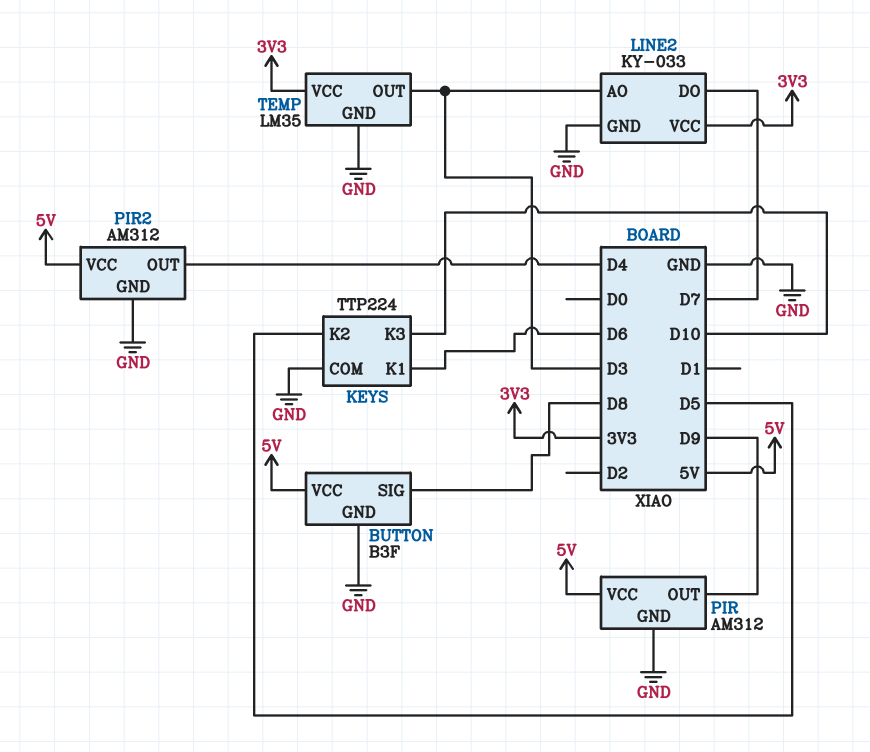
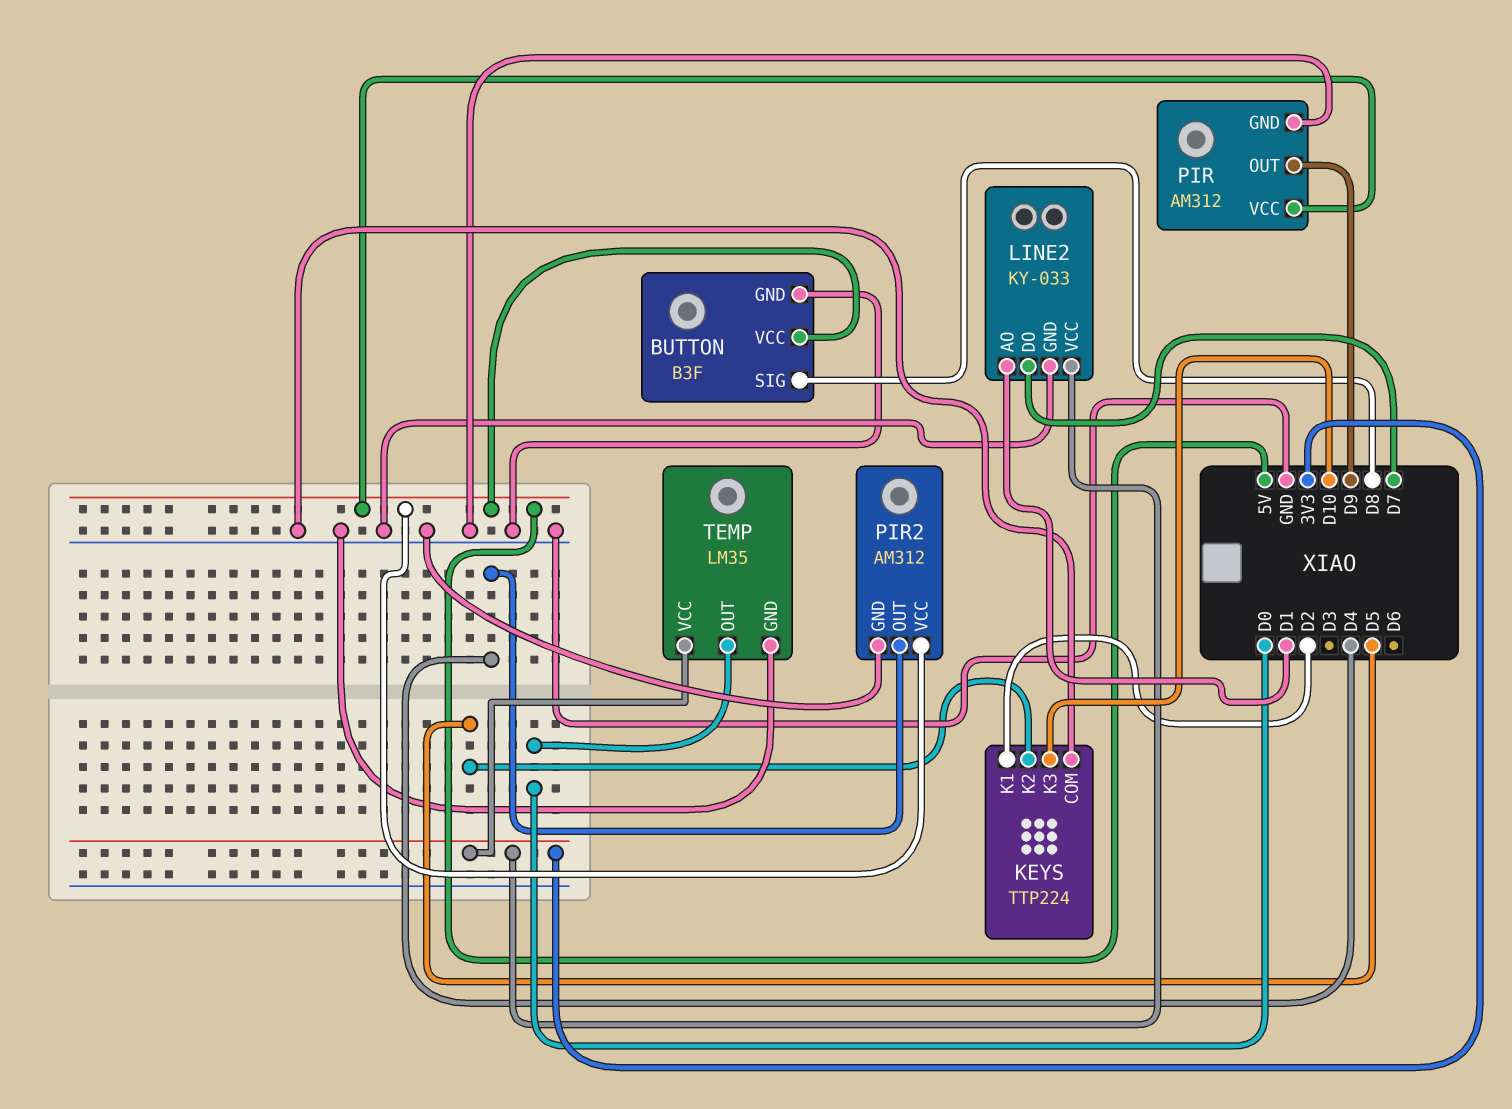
KEYS pin K1: D6 -> D2
LINE2 pin AO: D3 -> D1
TEMP pin OUT: D3 -> D0

